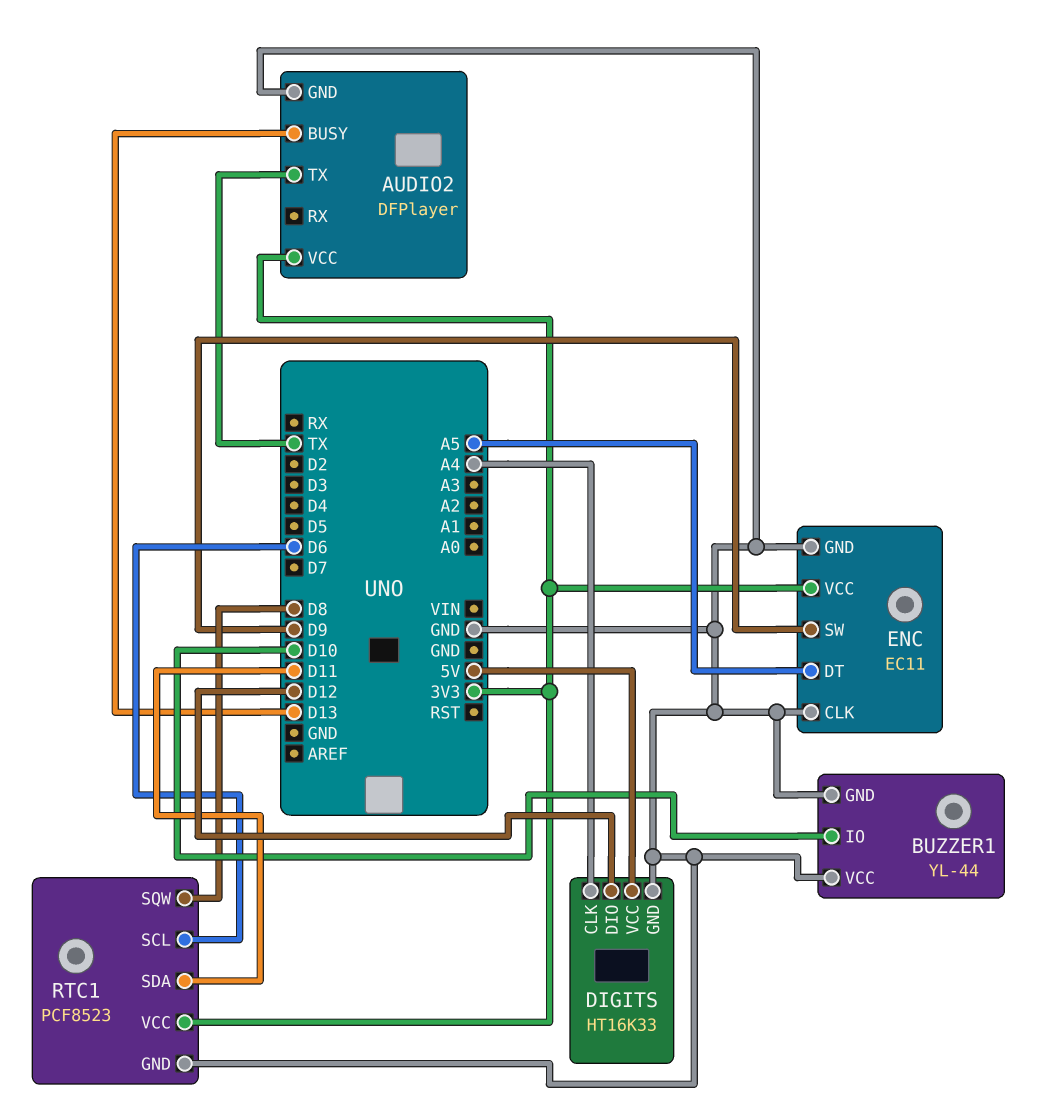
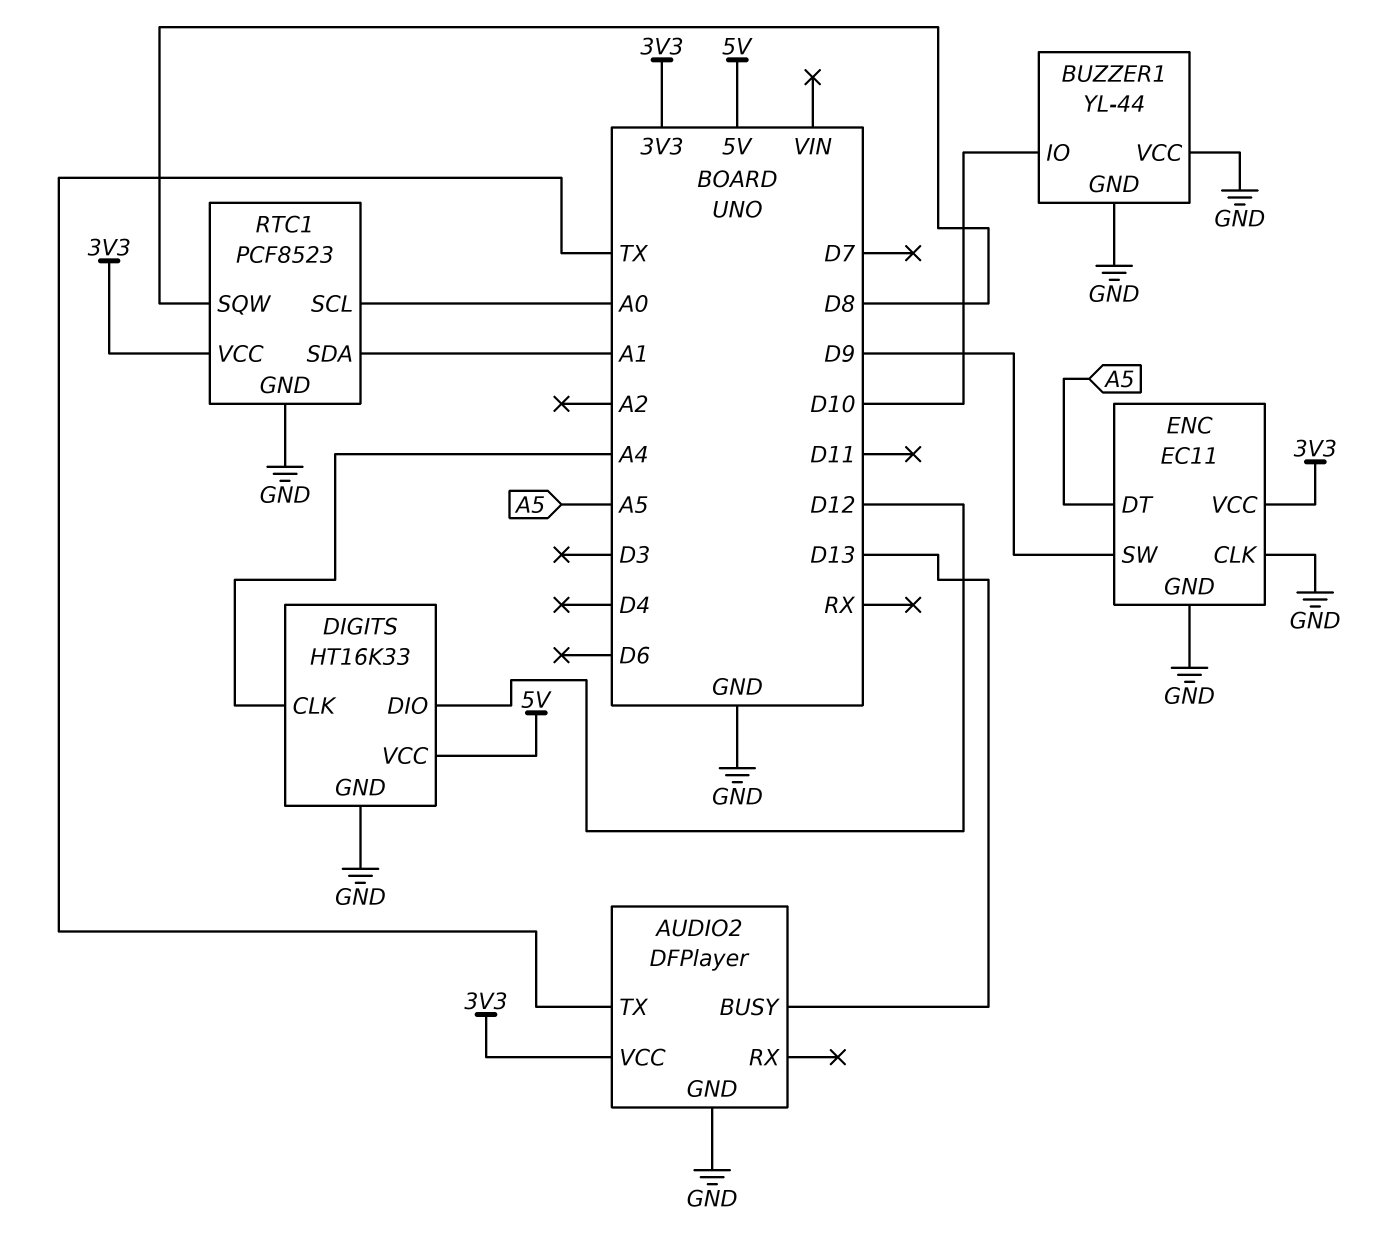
RTC1 pin SCL: D6 -> A0
RTC1 pin SDA: D11 -> A1

